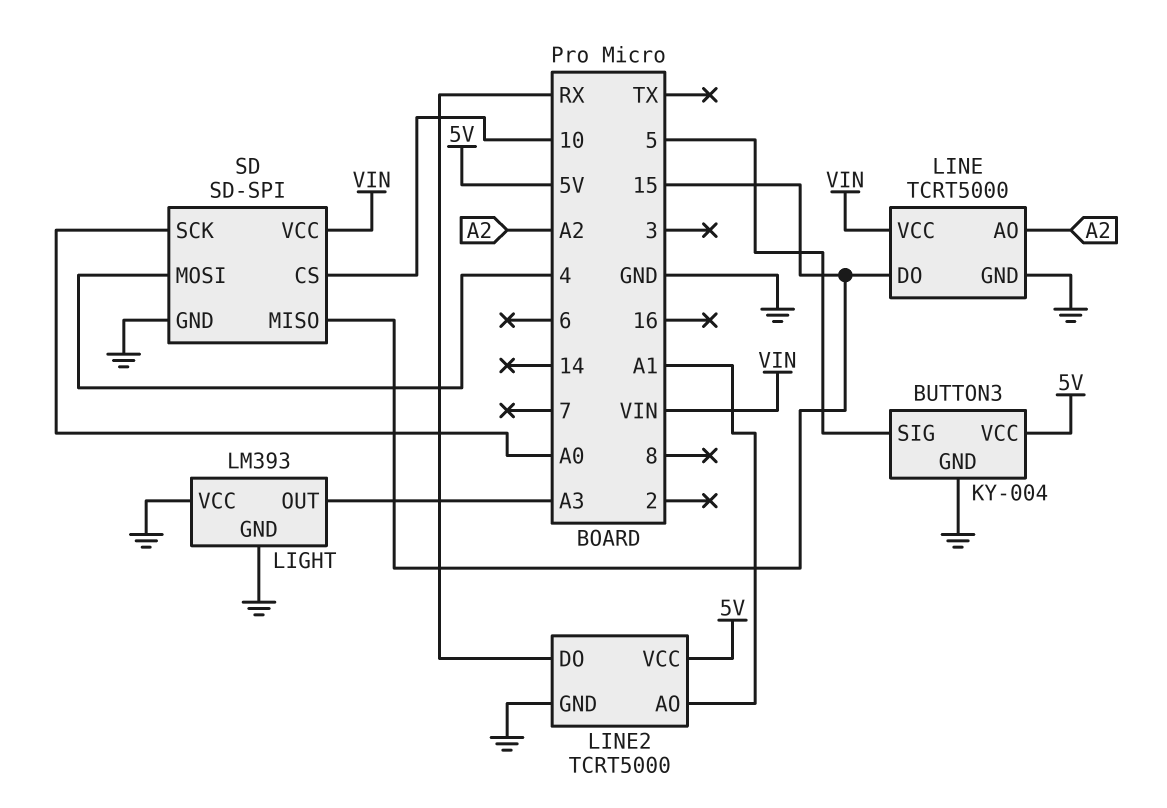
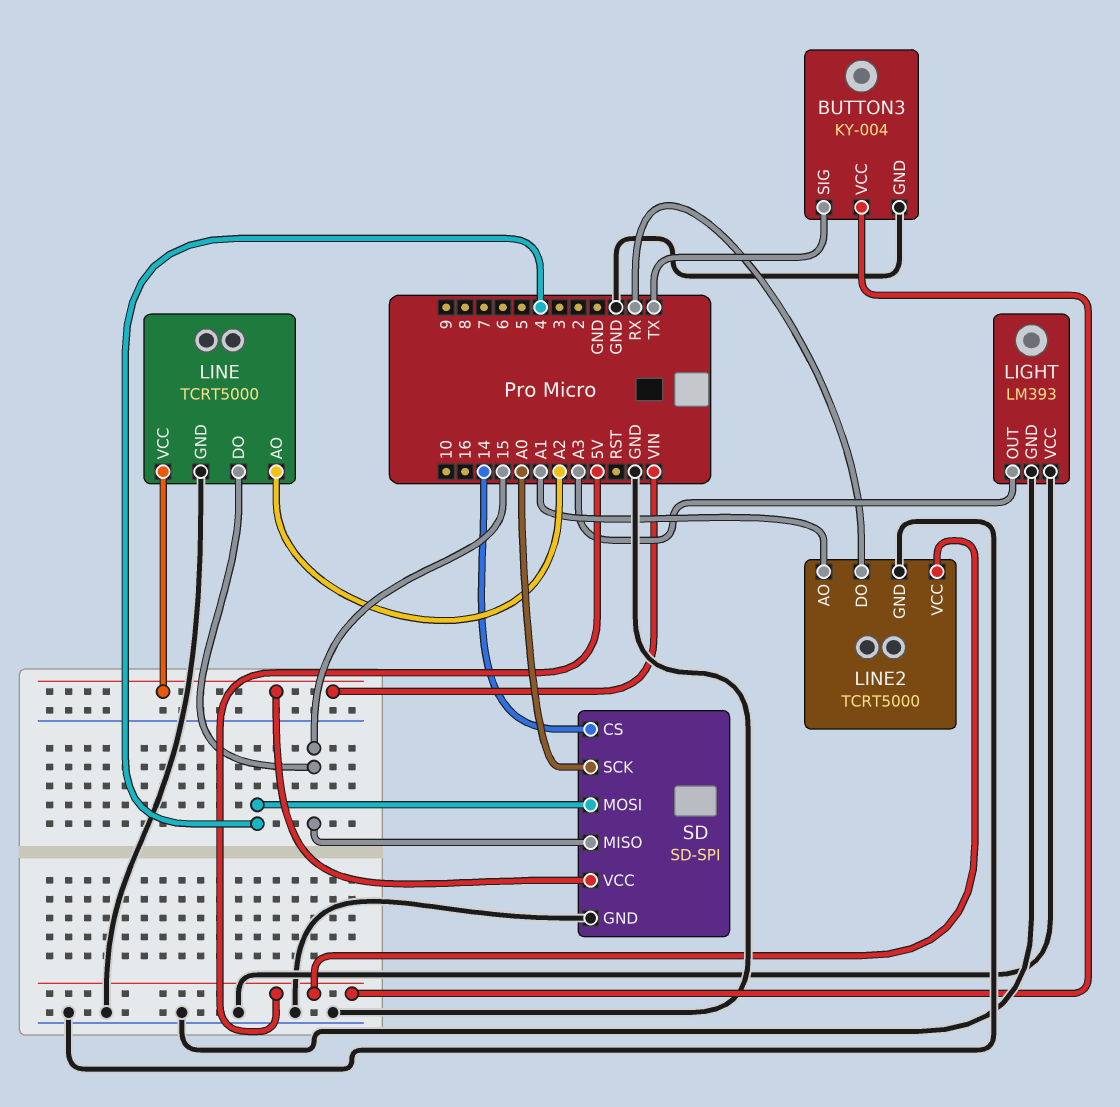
BUTTON3 pin SIG: 5 -> TX
SD pin CS: 10 -> 14

